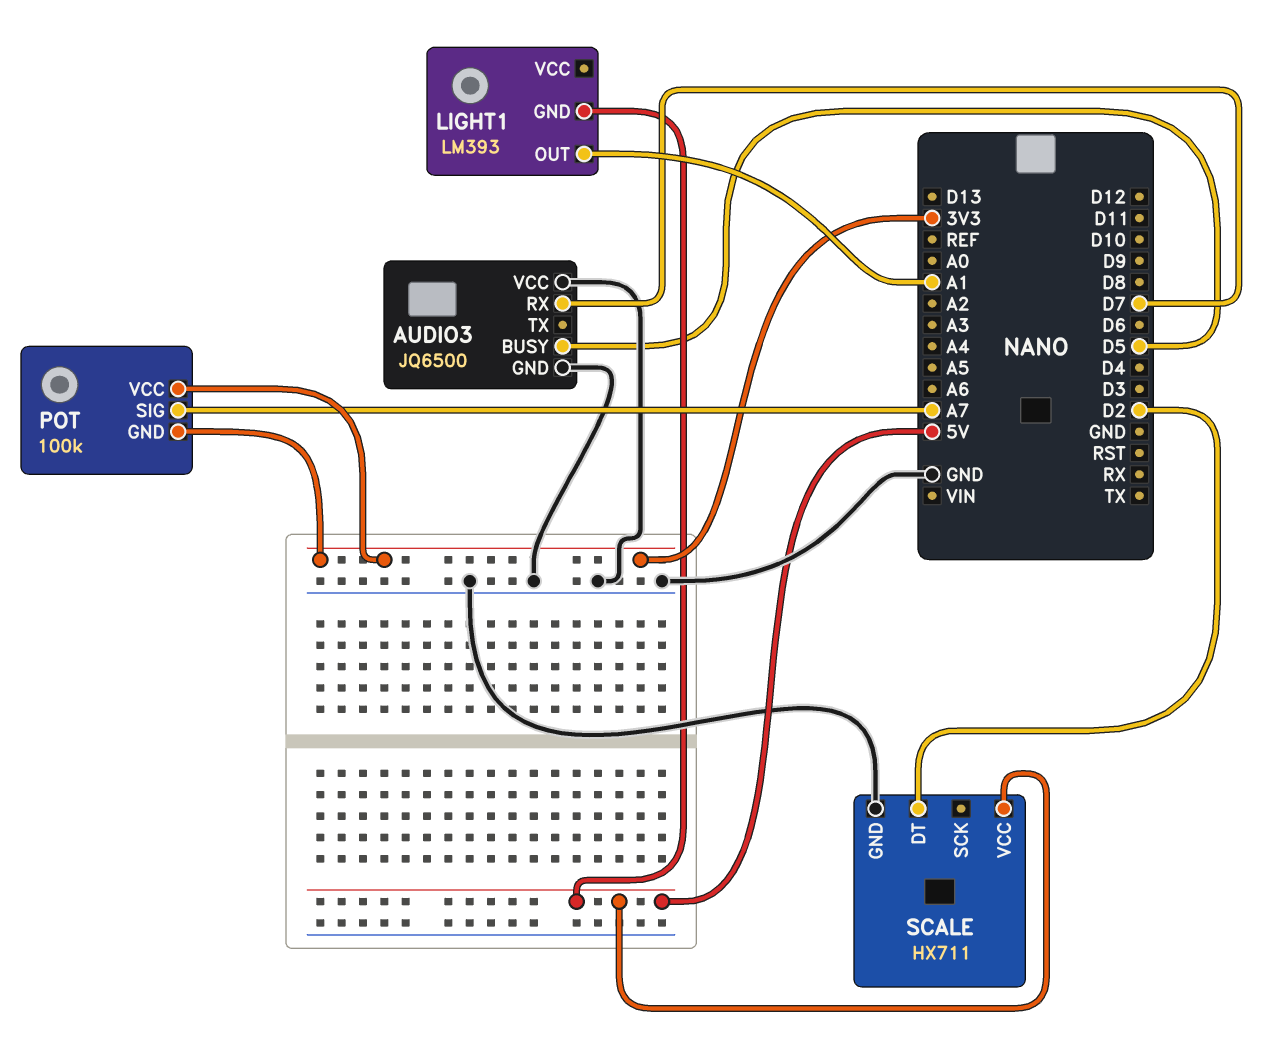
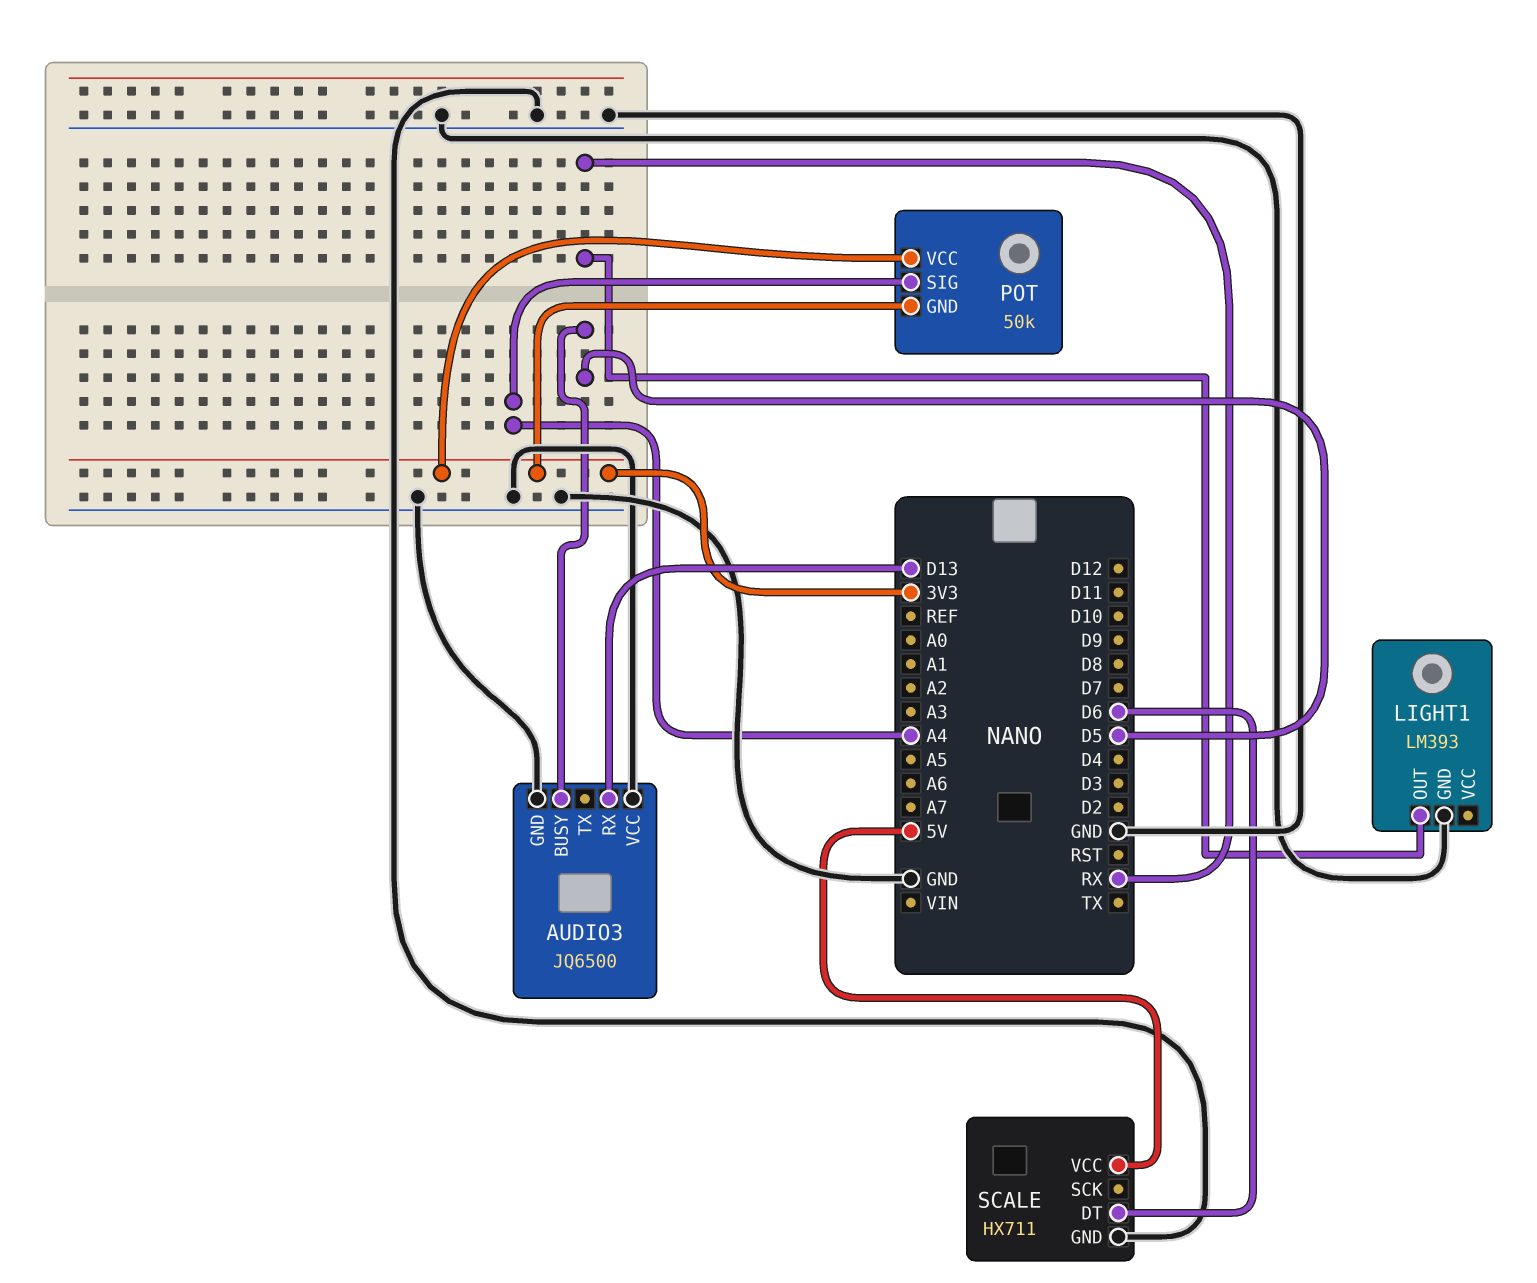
AUDIO3 pin RX: D7 -> D13
LIGHT1 pin GND: 5V -> GND
LIGHT1 pin OUT: A1 -> RX
POT: 100k -> 50k
POT pin SIG: A7 -> A4
SCALE pin DT: D2 -> D6

